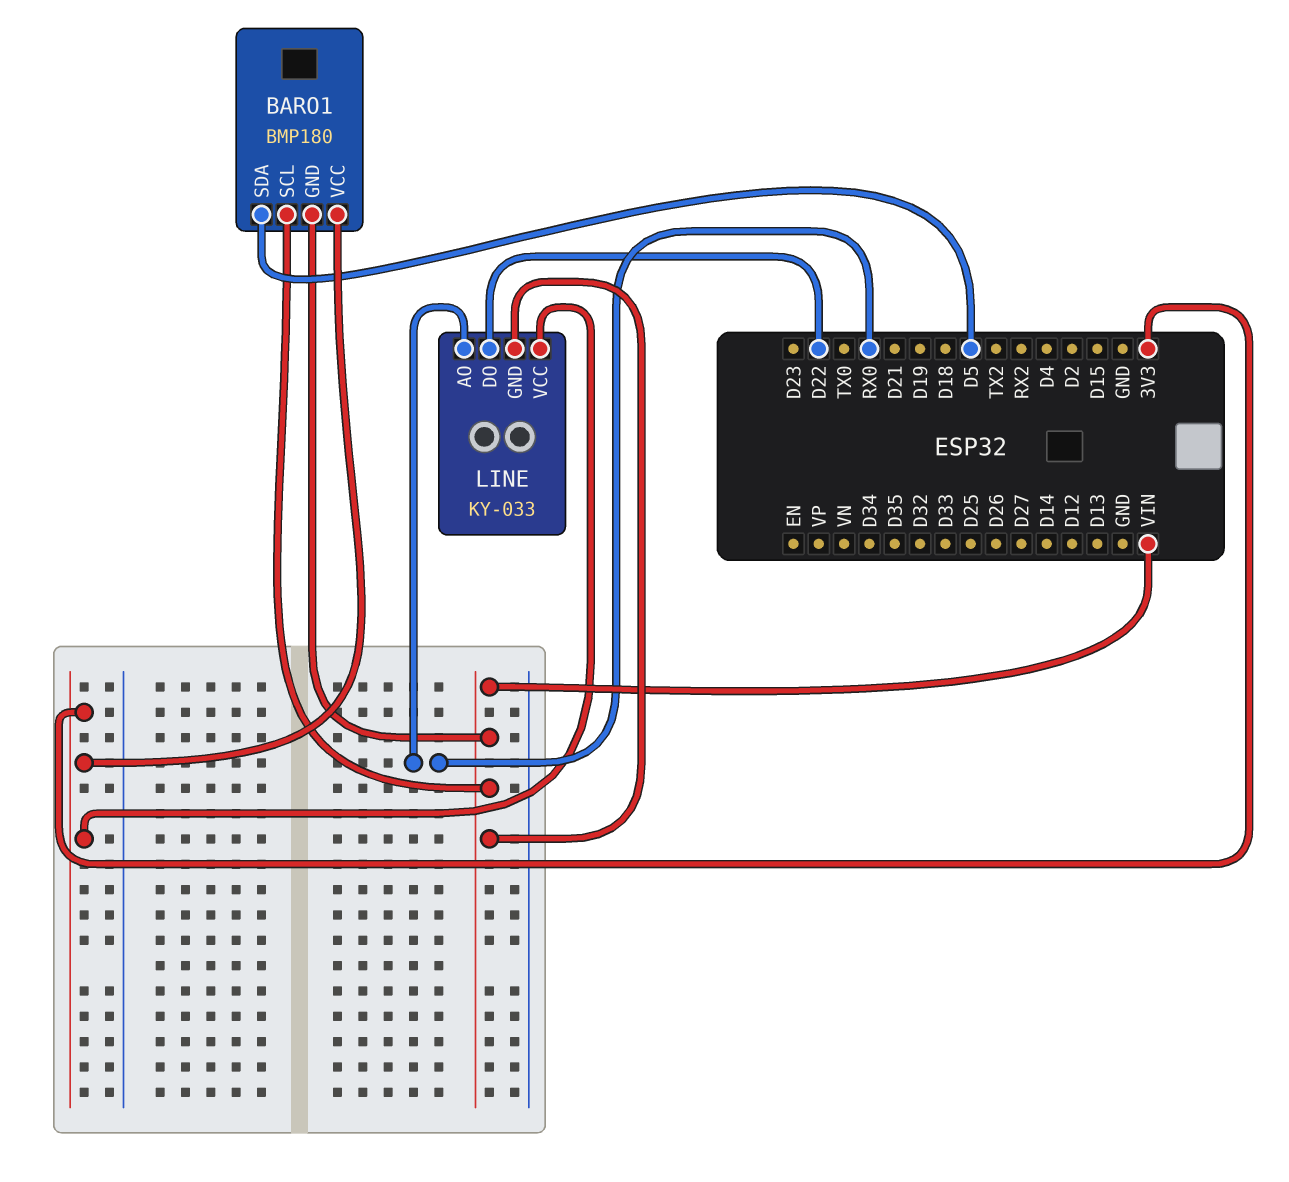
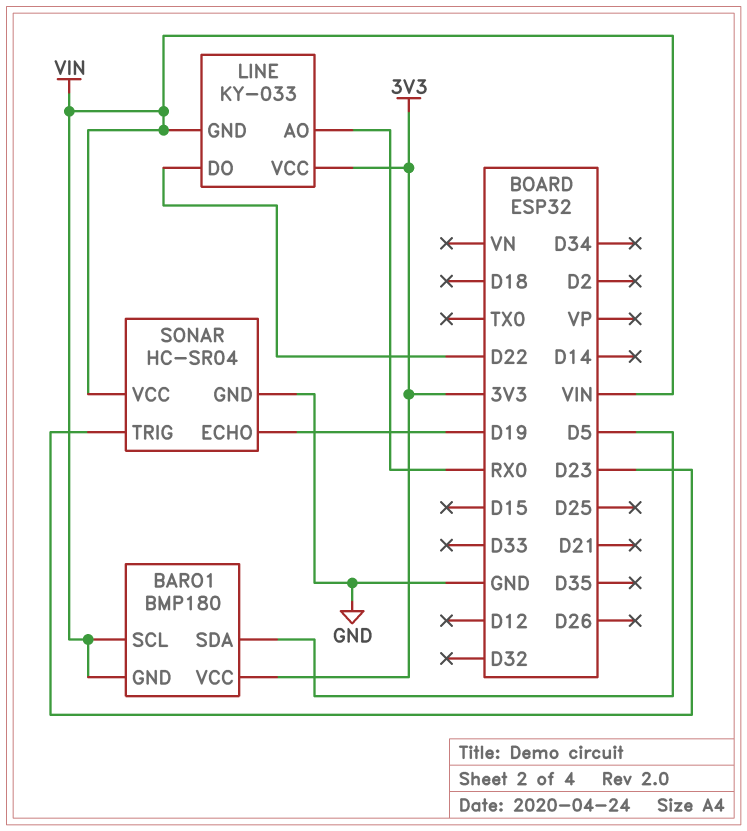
SONAR: none -> HC-SR04
SONAR pin ECHO: none -> D19
SONAR pin GND: none -> GND
SONAR pin TRIG: none -> D23
SONAR pin VCC: none -> VIN

